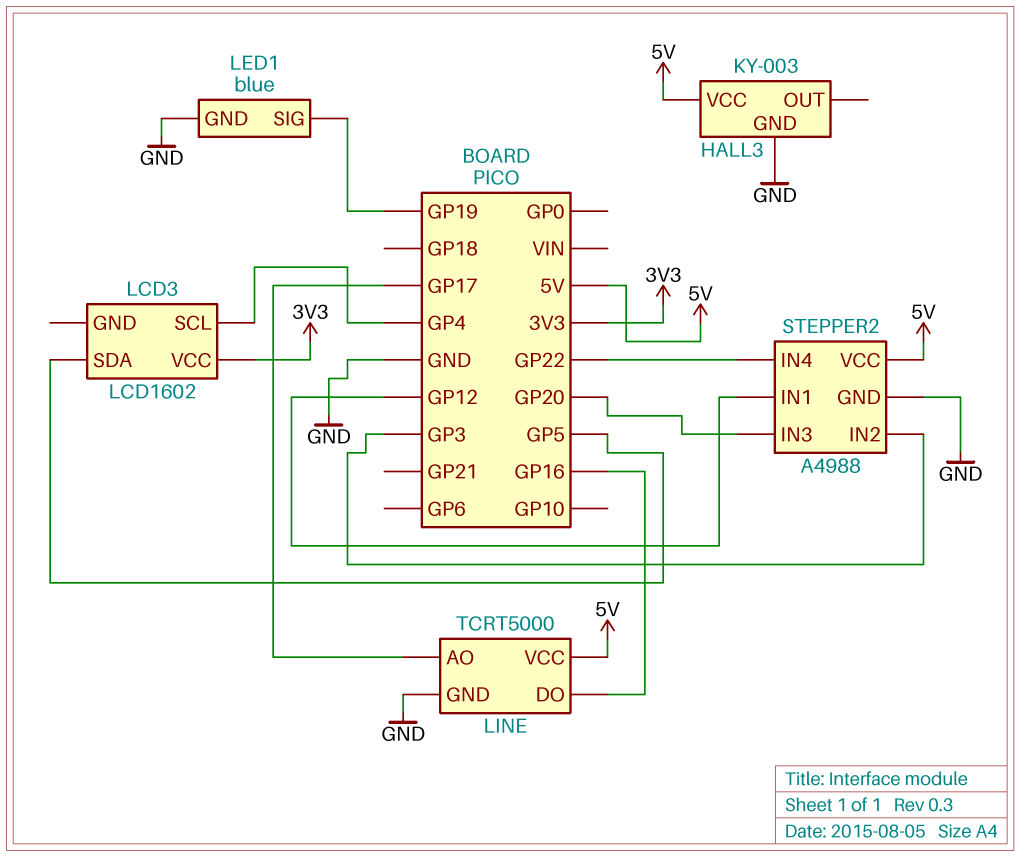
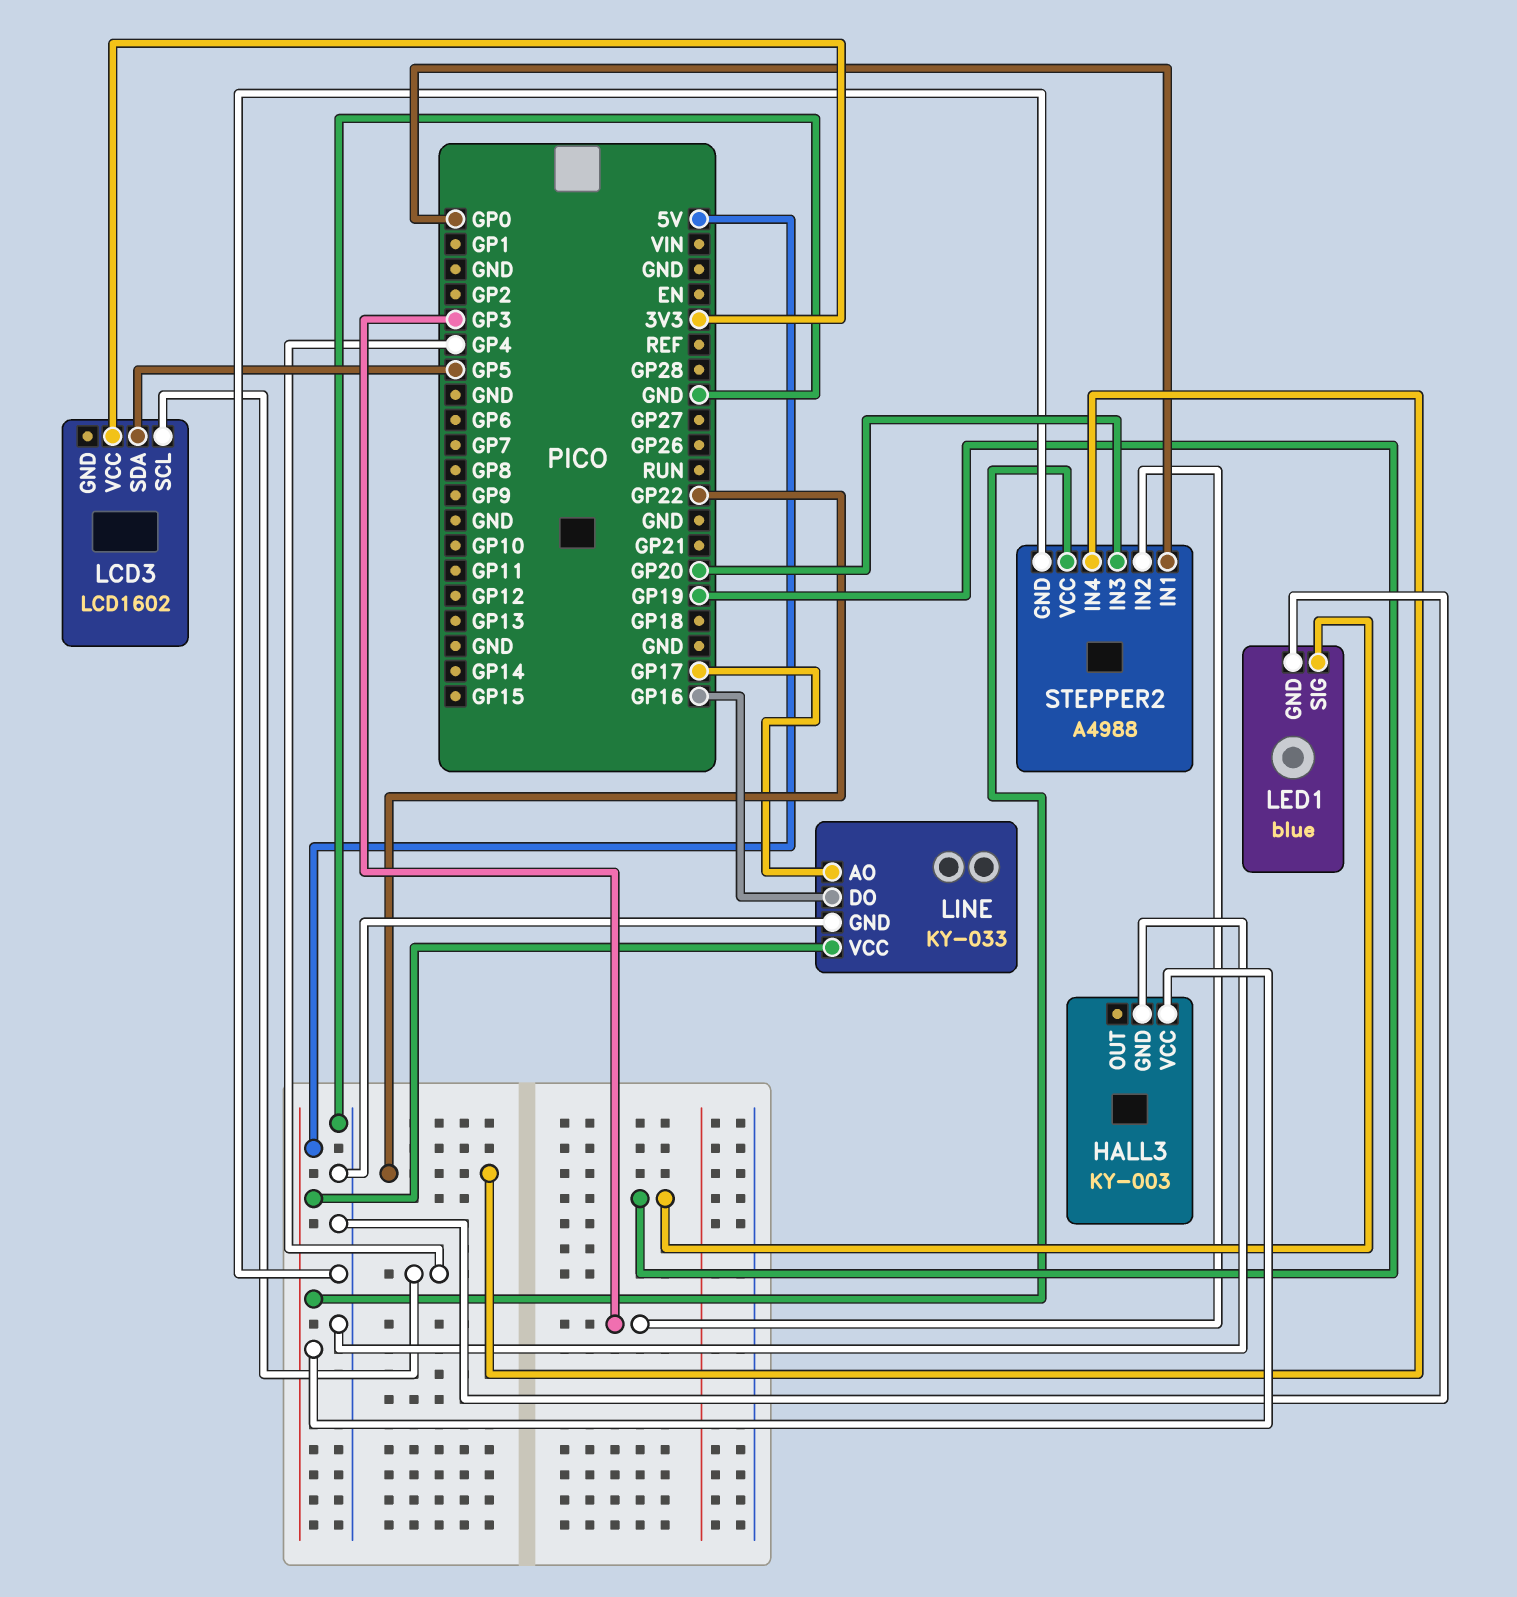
LINE: TCRT5000 -> KY-033
STEPPER2 pin IN1: GP12 -> GP0

